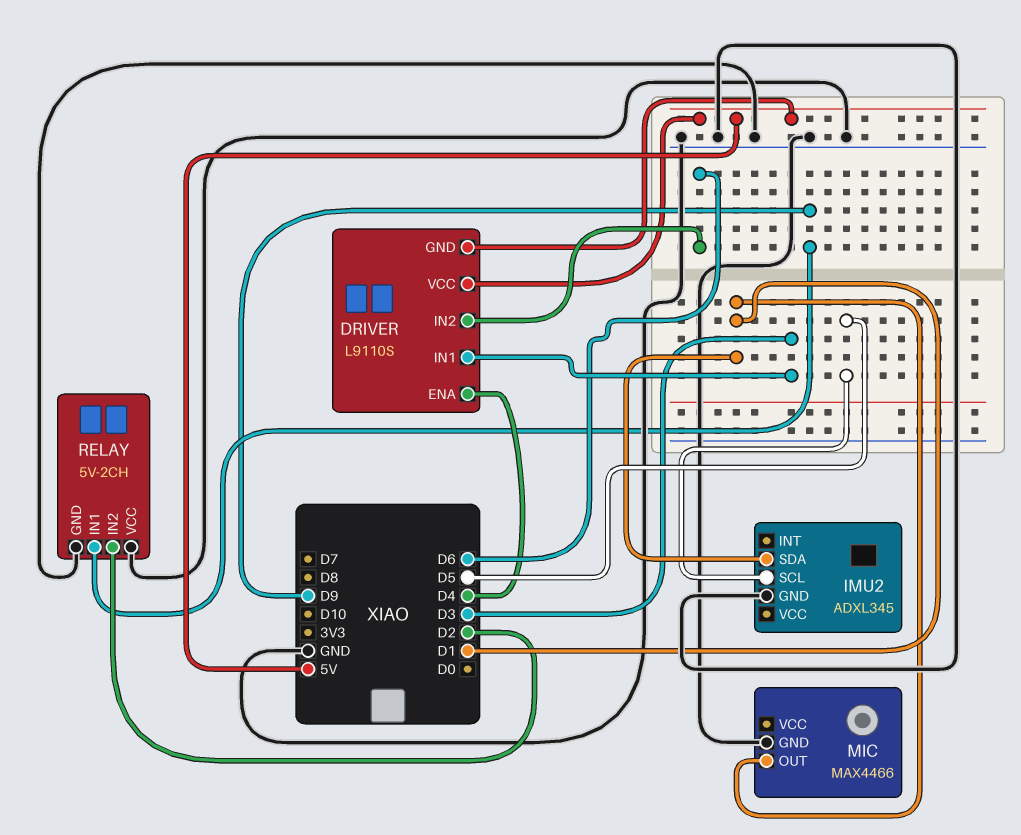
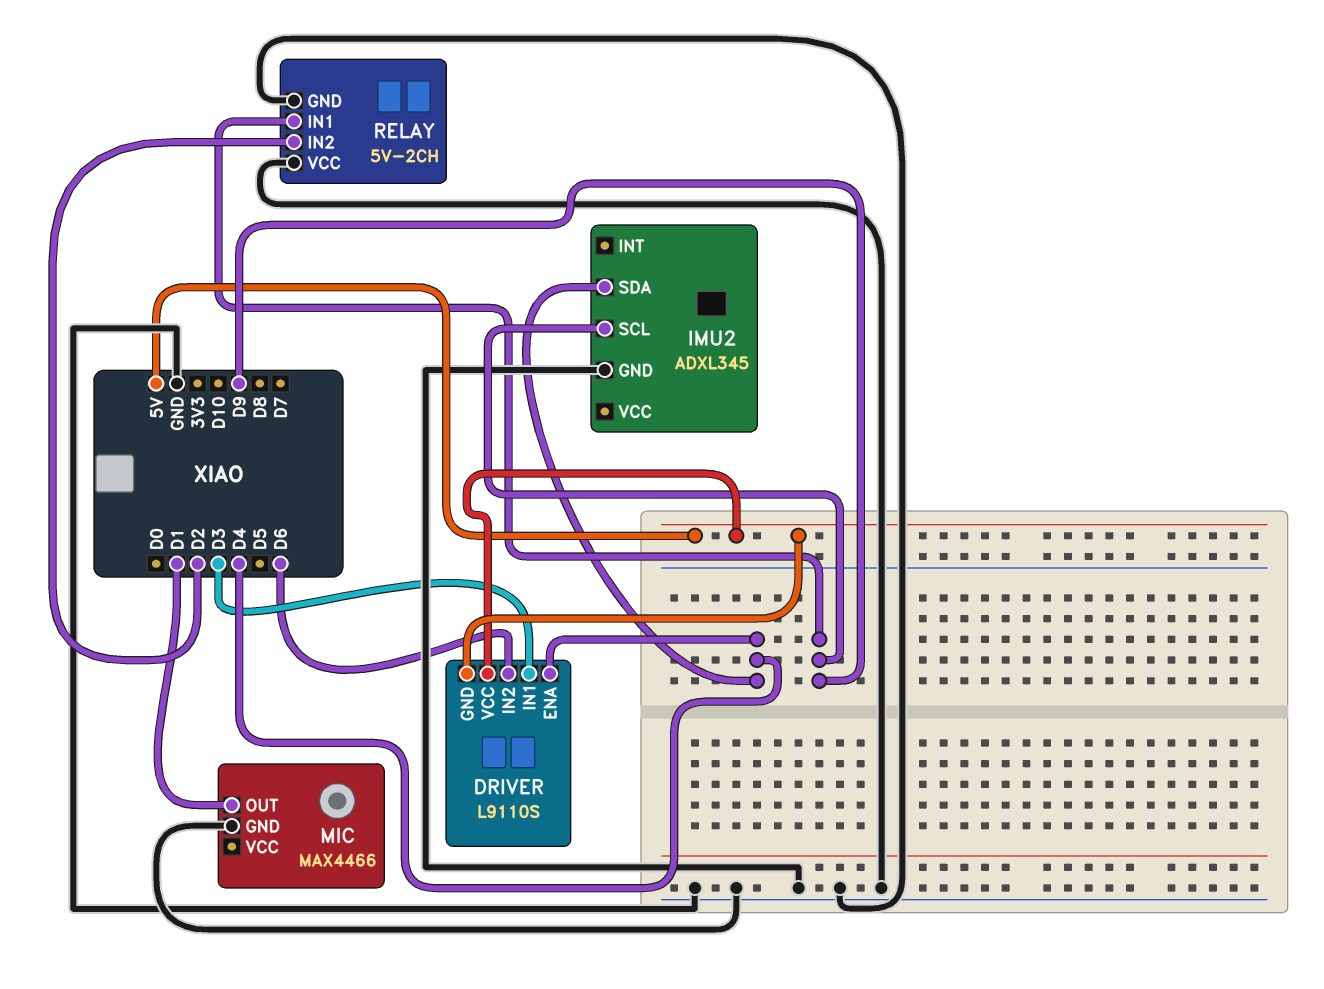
IMU2 pin SCL: D5 -> D9
IMU2 pin SDA: D1 -> D4

